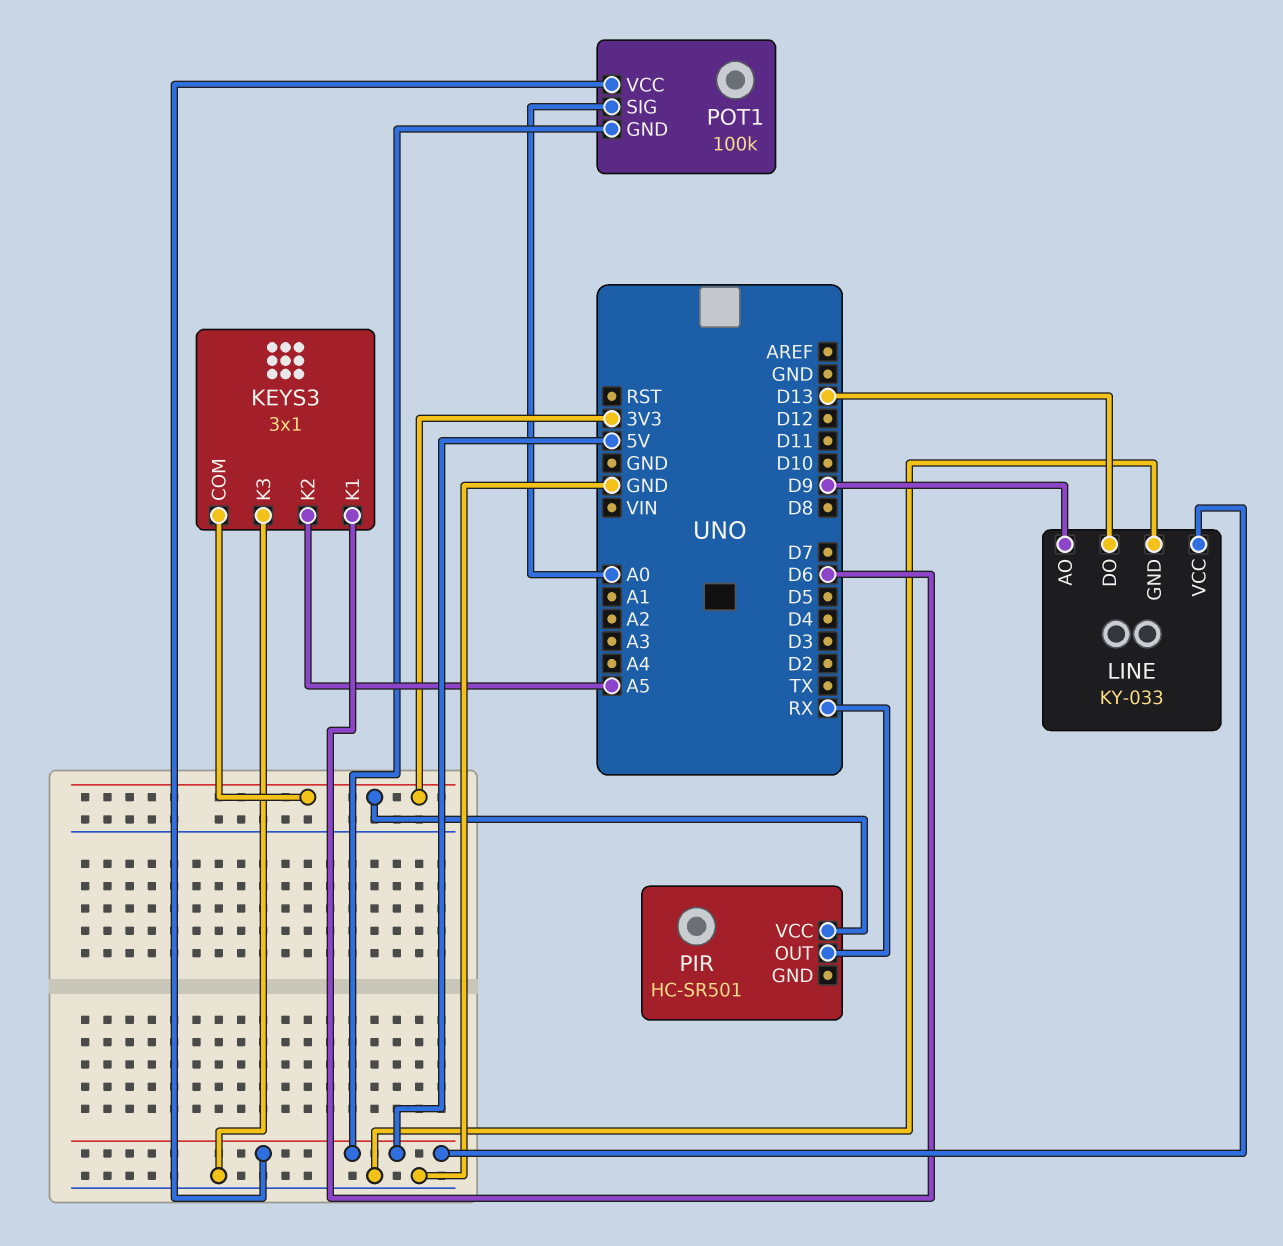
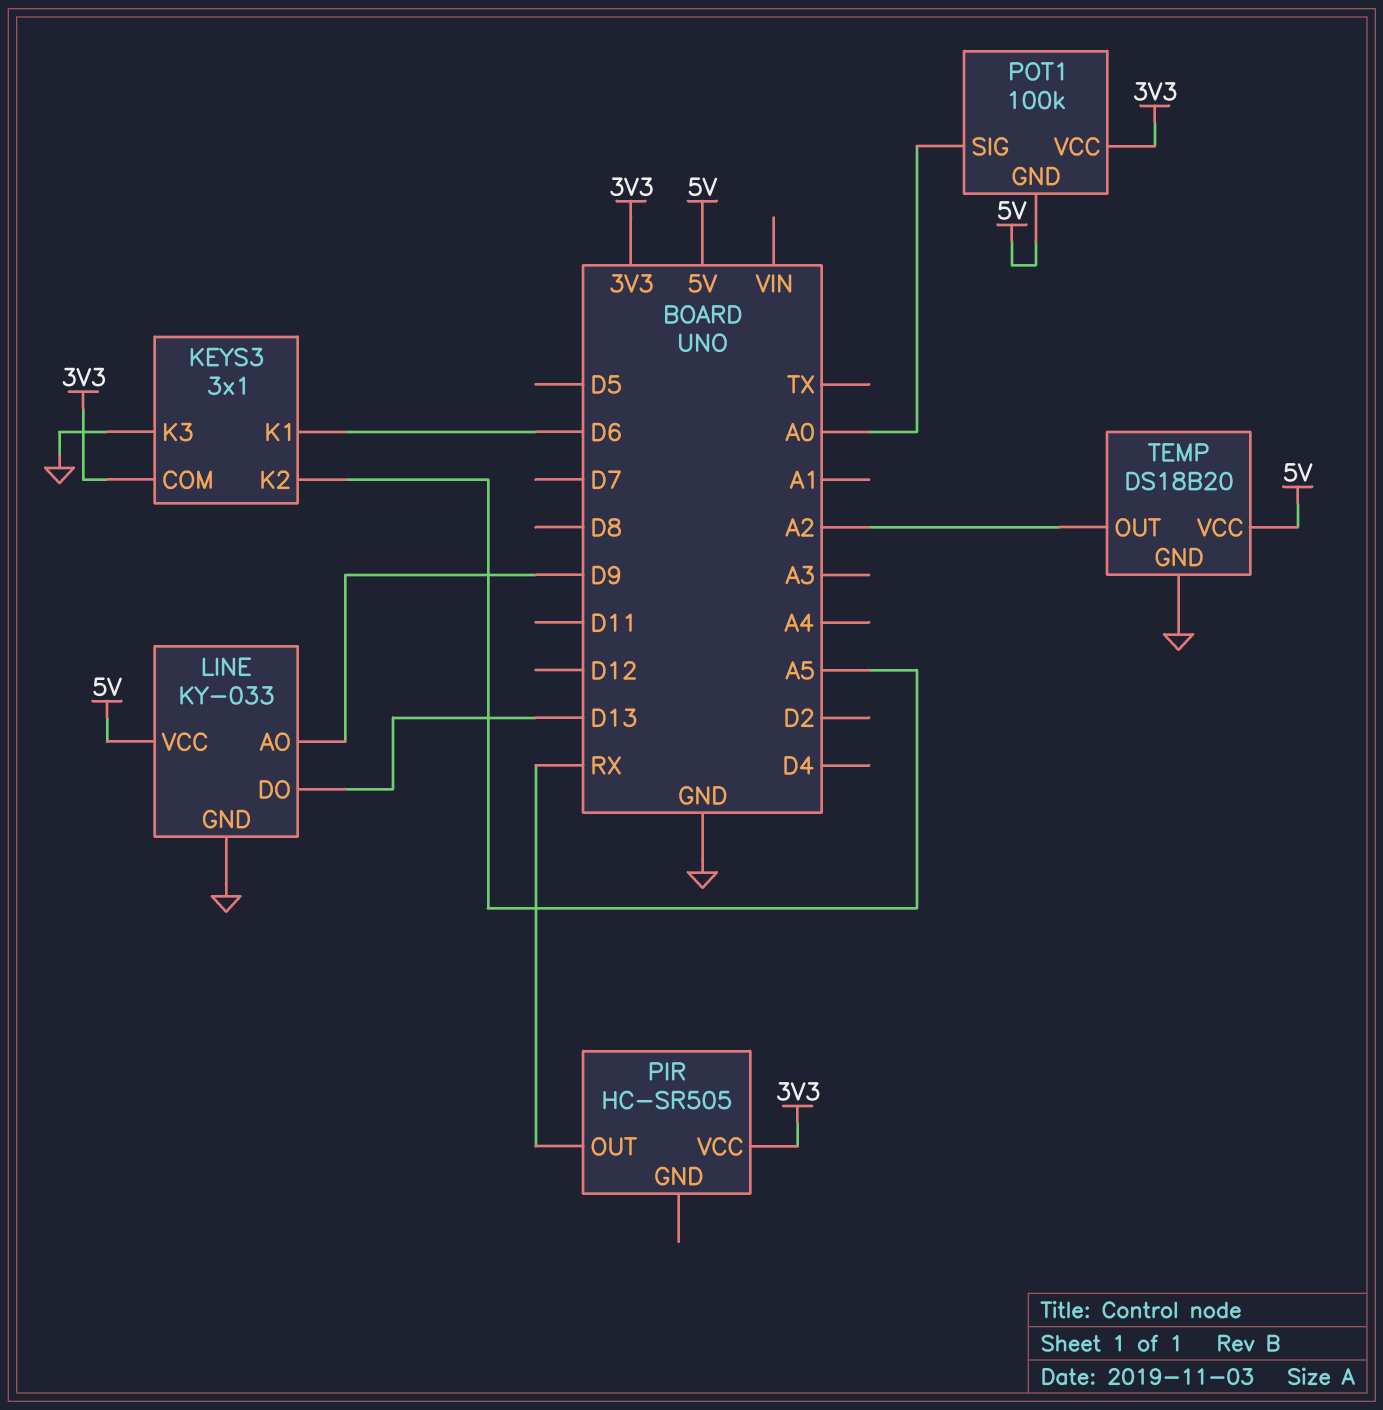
PIR: HC-SR501 -> HC-SR505
POT1 pin VCC: 5V -> 3V3
TEMP: none -> DS18B20
TEMP pin GND: none -> GND
TEMP pin OUT: none -> A2
TEMP pin VCC: none -> 5V

